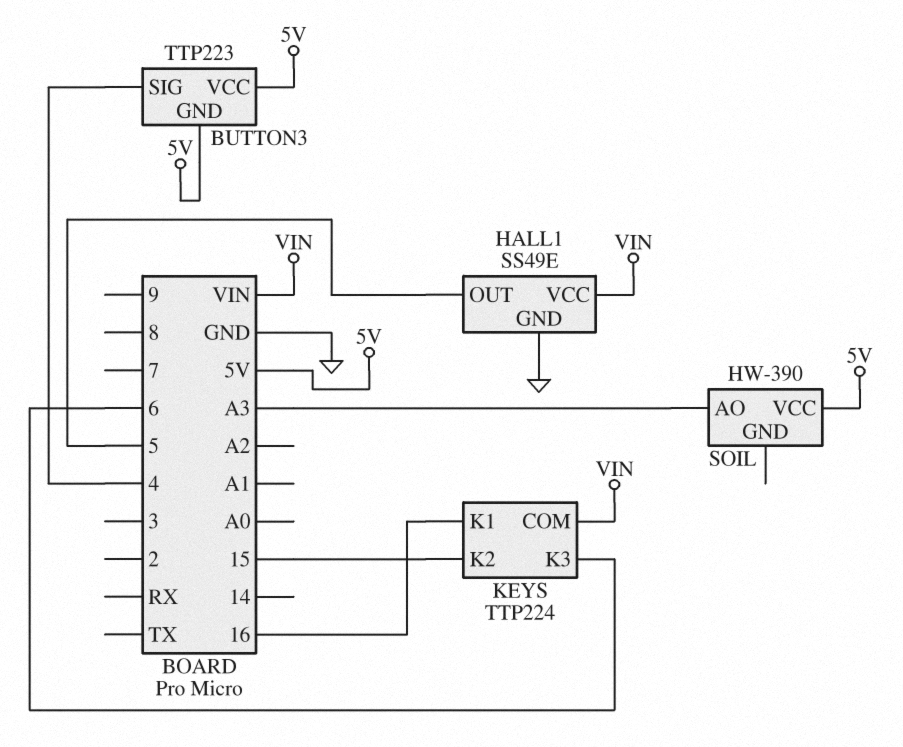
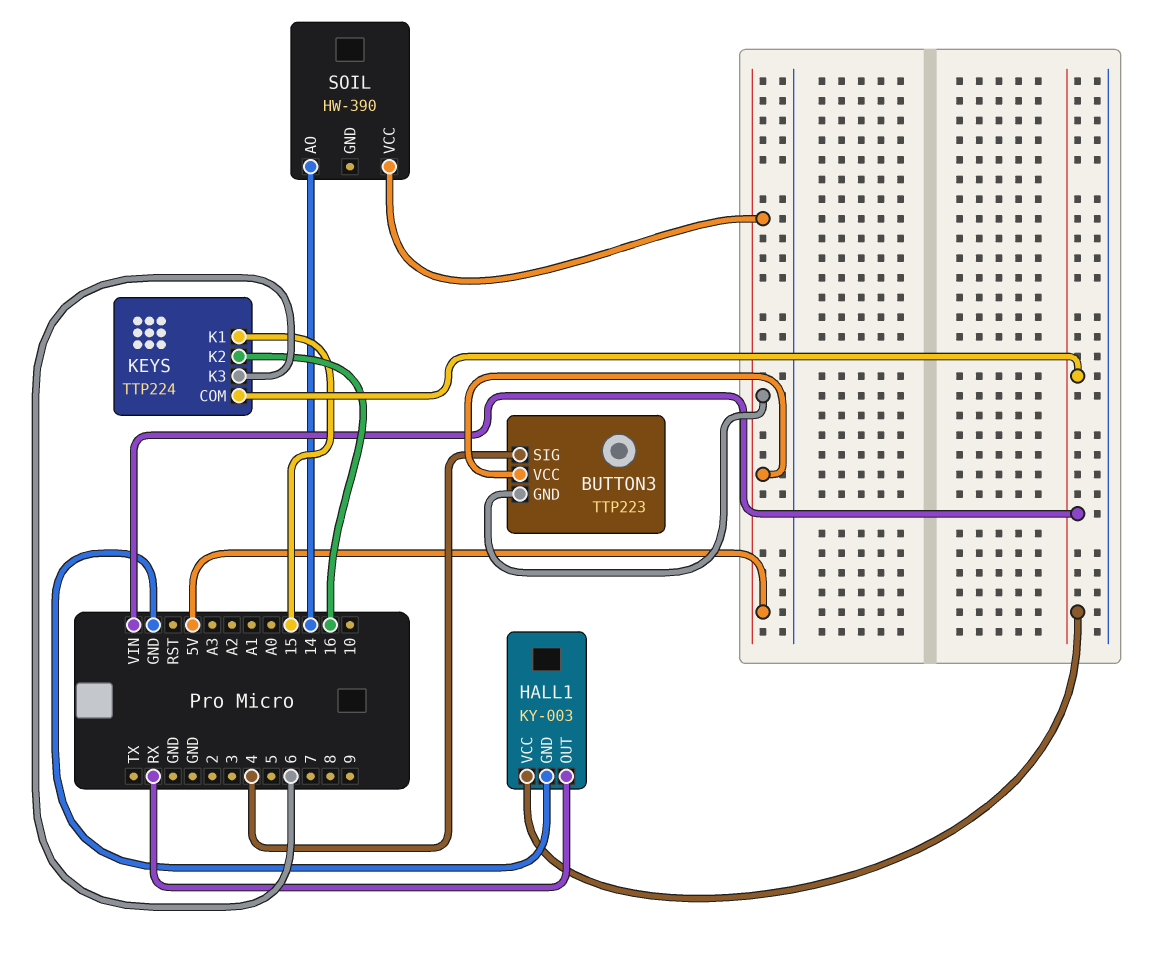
HALL1: SS49E -> KY-003
HALL1 pin OUT: 5 -> RX
KEYS pin K1: 16 -> 15
KEYS pin K2: 15 -> 16
SOIL pin AO: A3 -> 14

